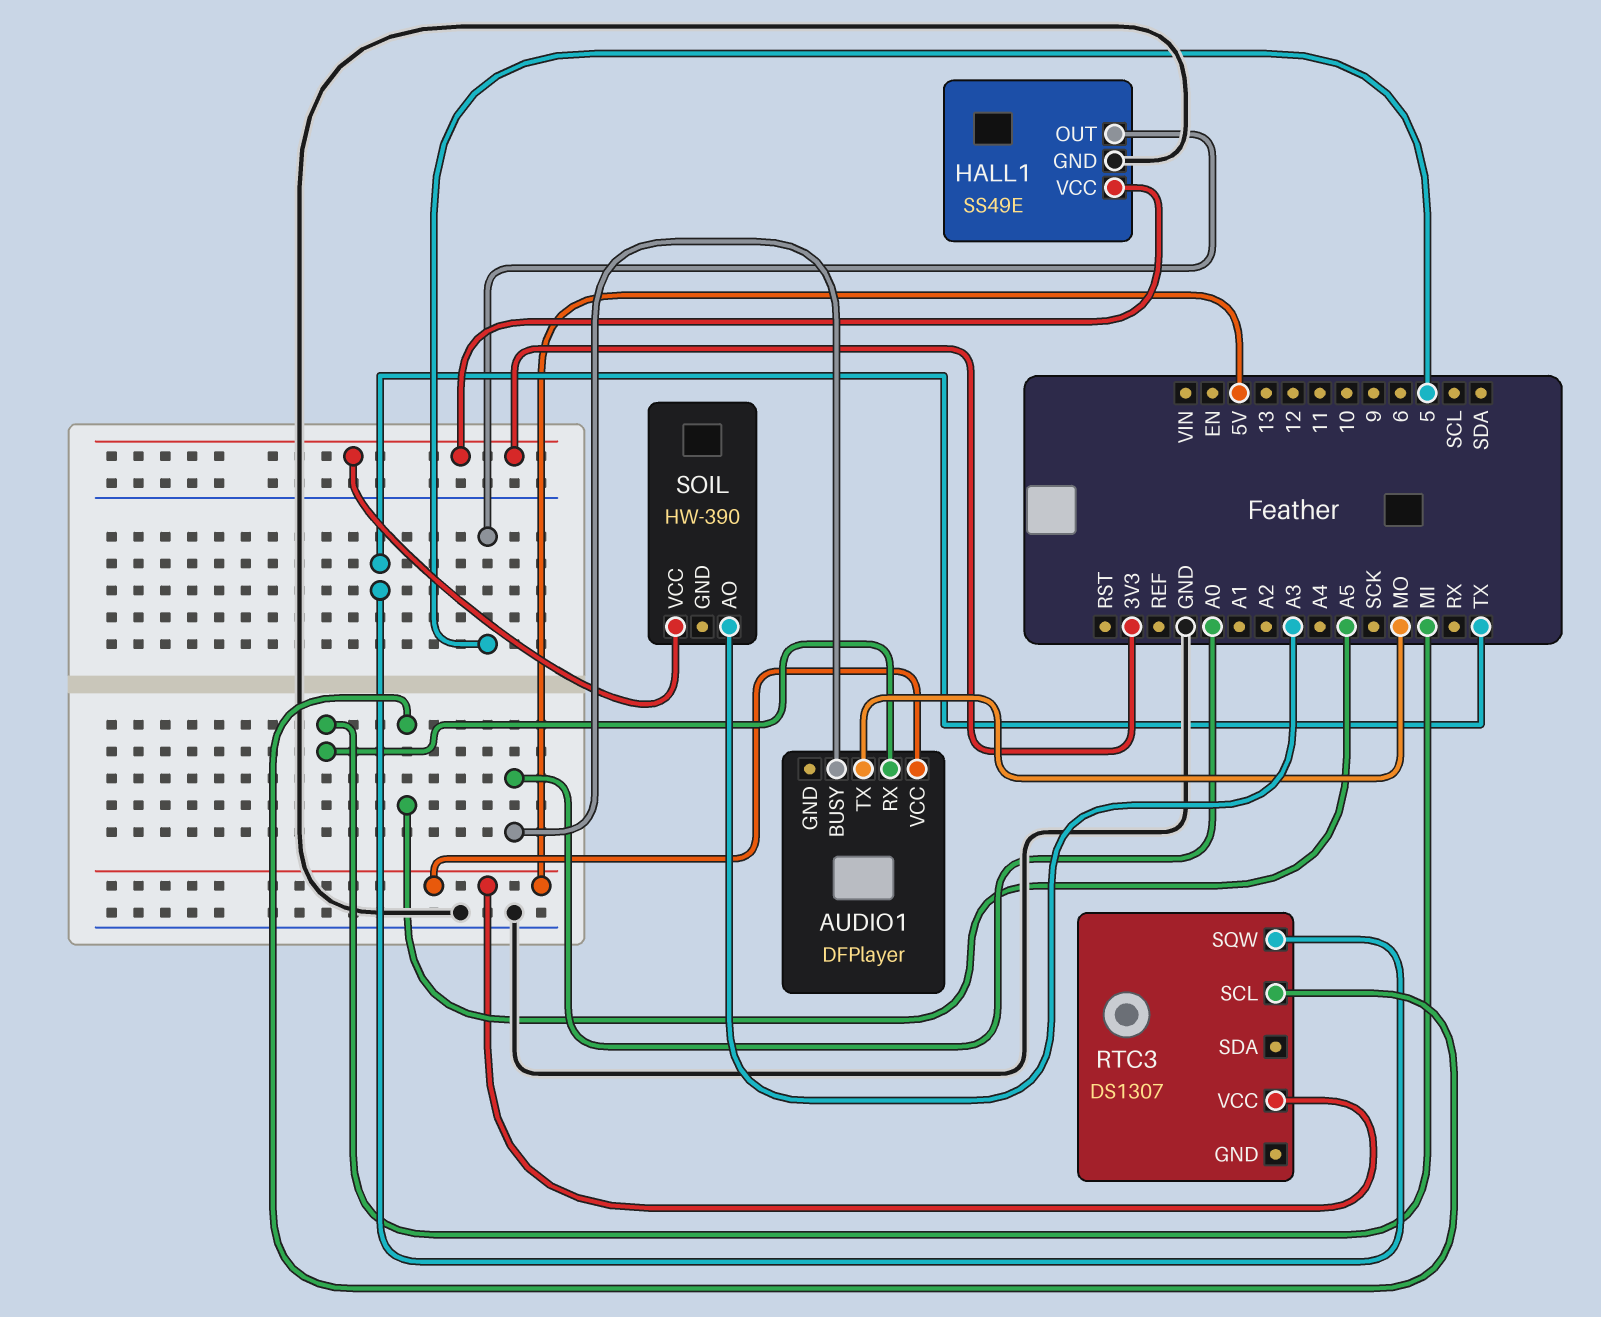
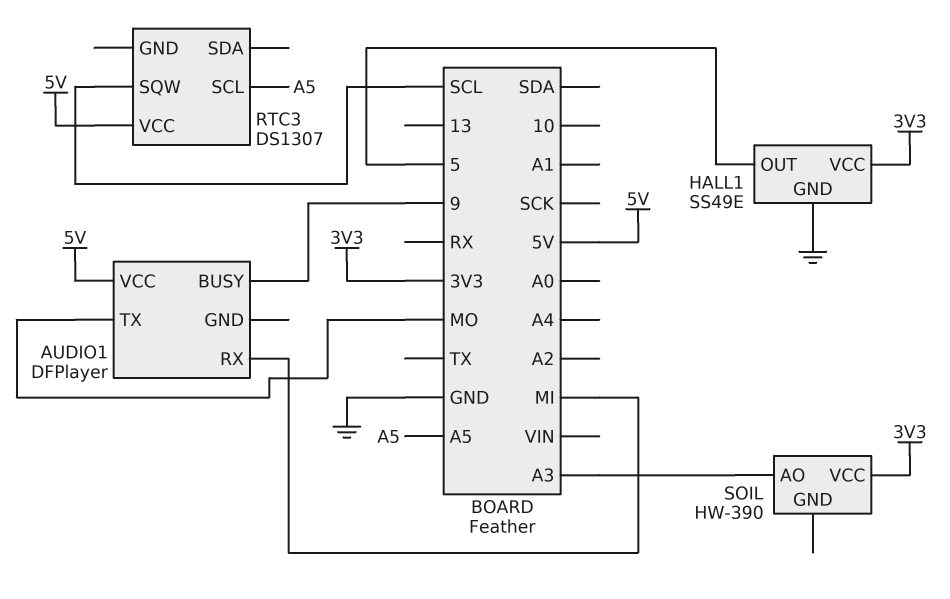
AUDIO1 pin BUSY: A0 -> 9
RTC3 pin SQW: TX -> SCL

